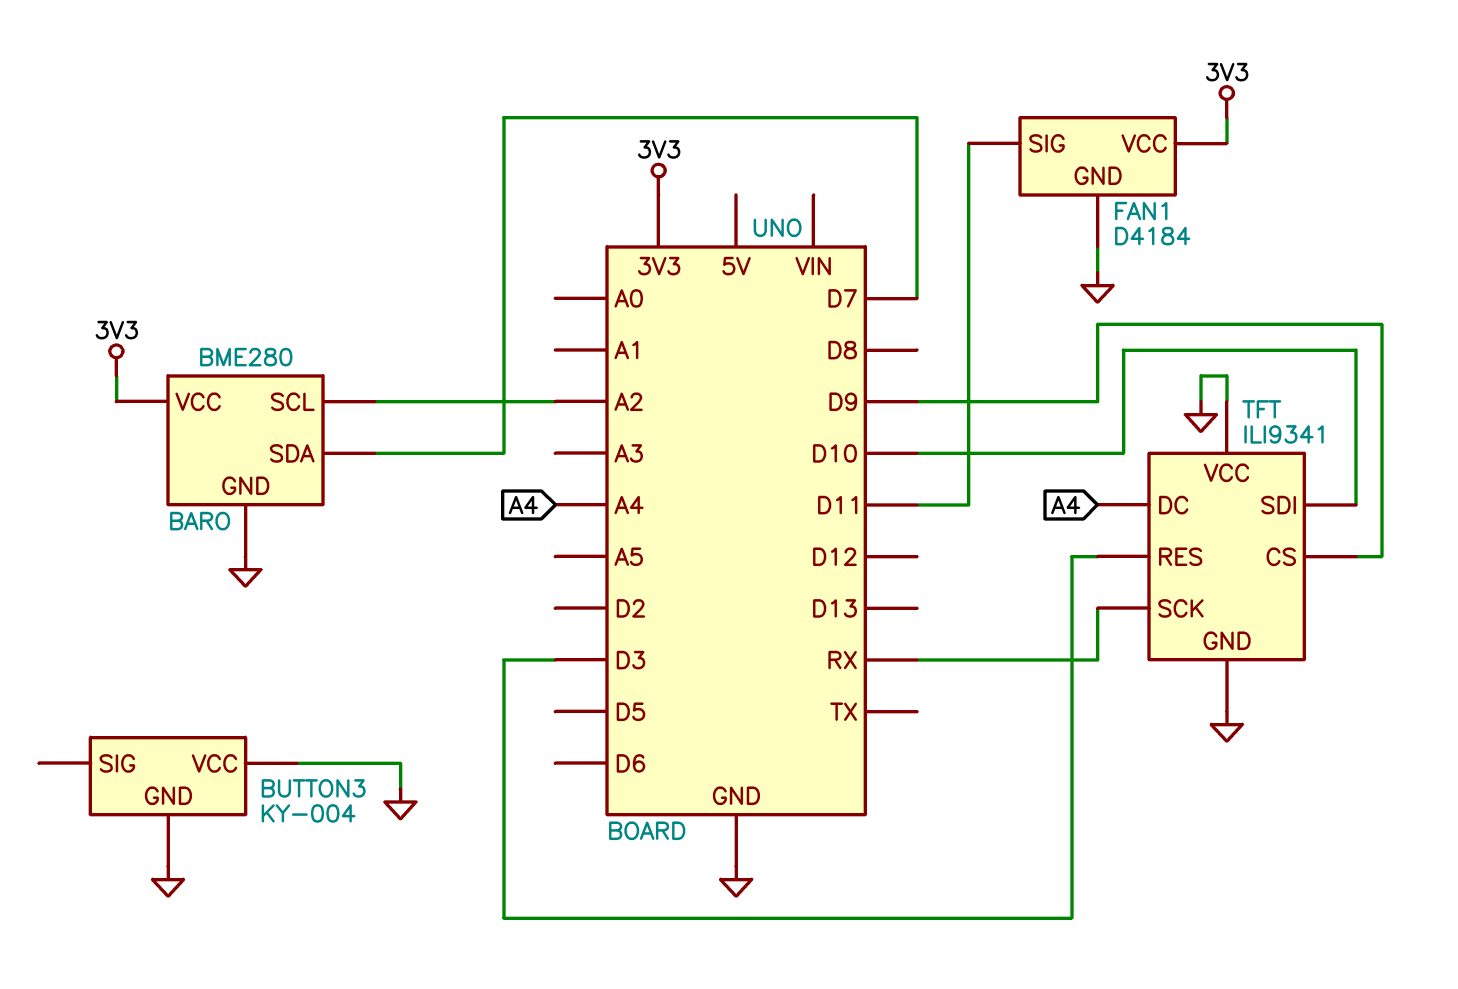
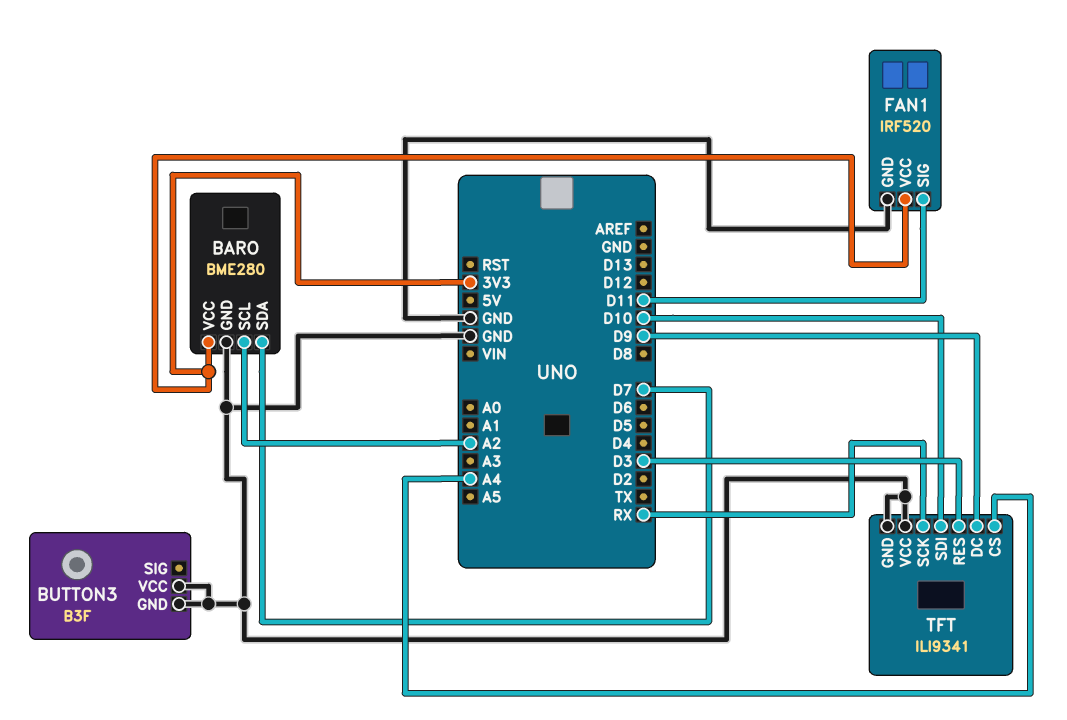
BUTTON3: KY-004 -> B3F
FAN1: D4184 -> IRF520
TFT pin CS: D9 -> A4
TFT pin DC: A4 -> D9

